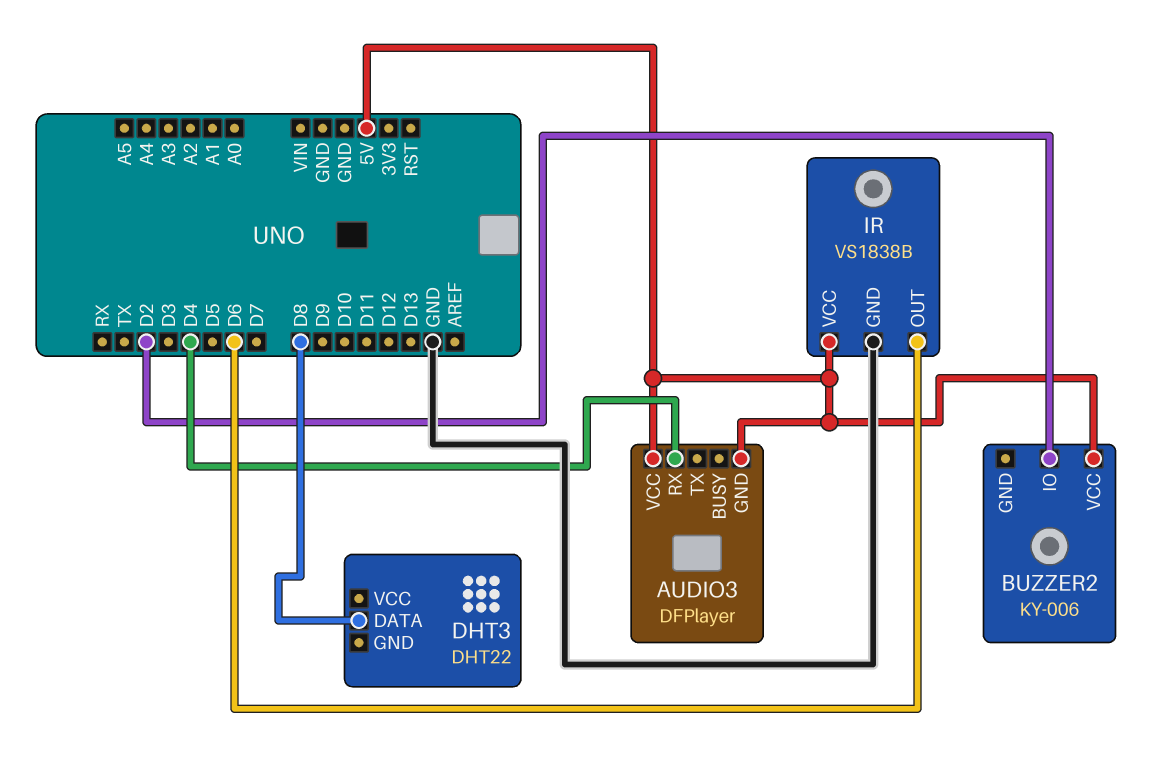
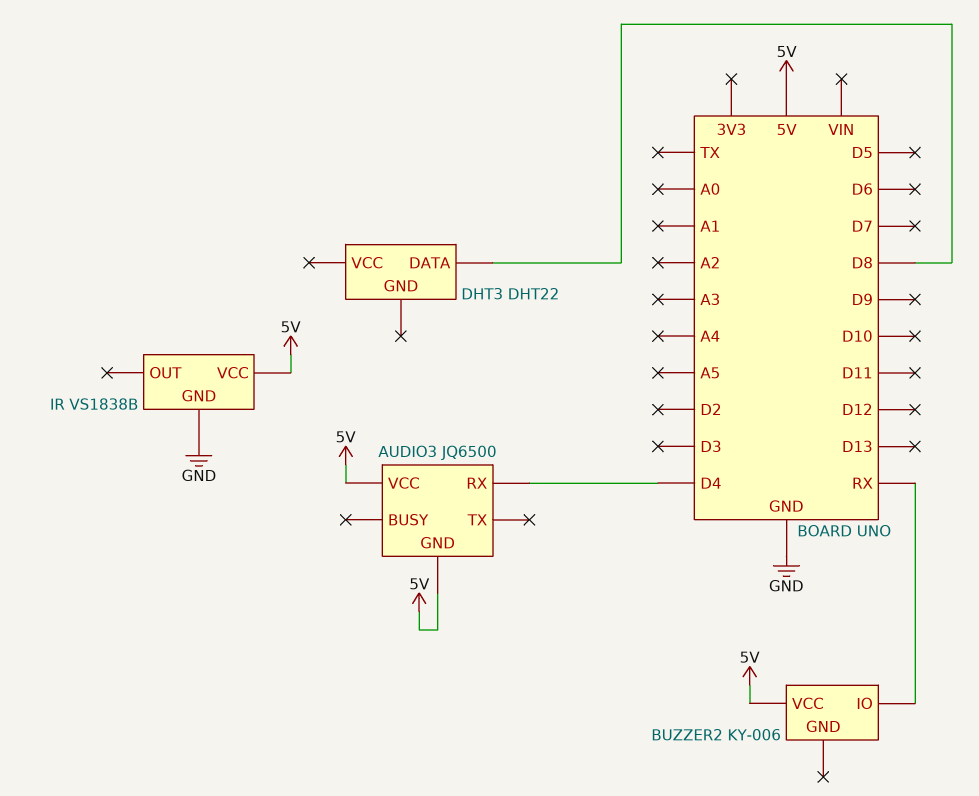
AUDIO3: DFPlayer -> JQ6500
BUZZER2 pin IO: D2 -> RX
IR pin OUT: D6 -> none

